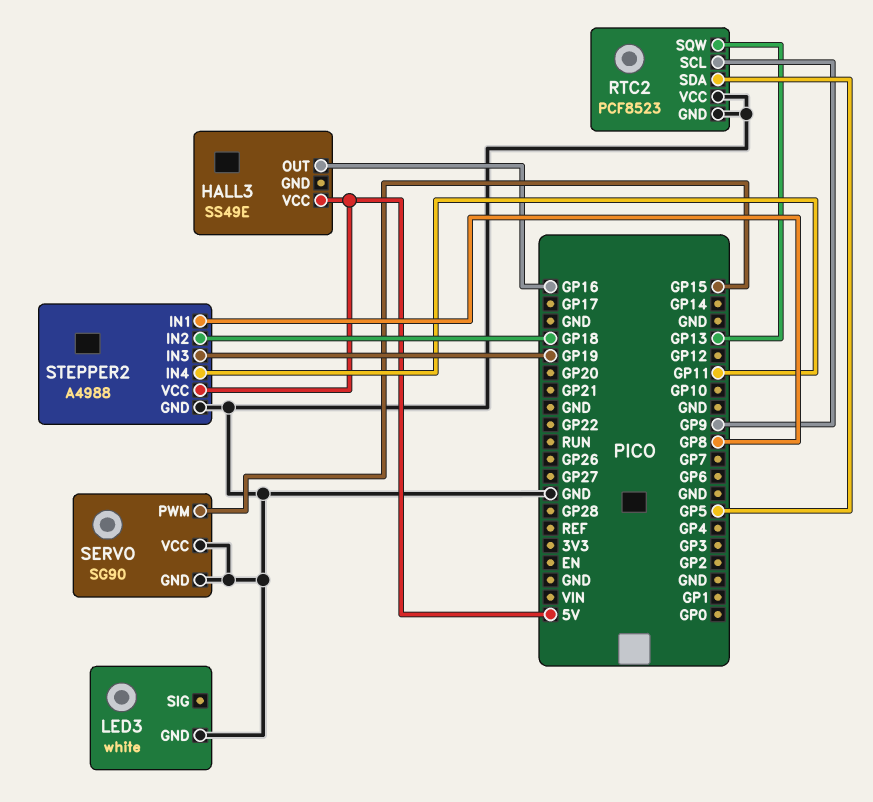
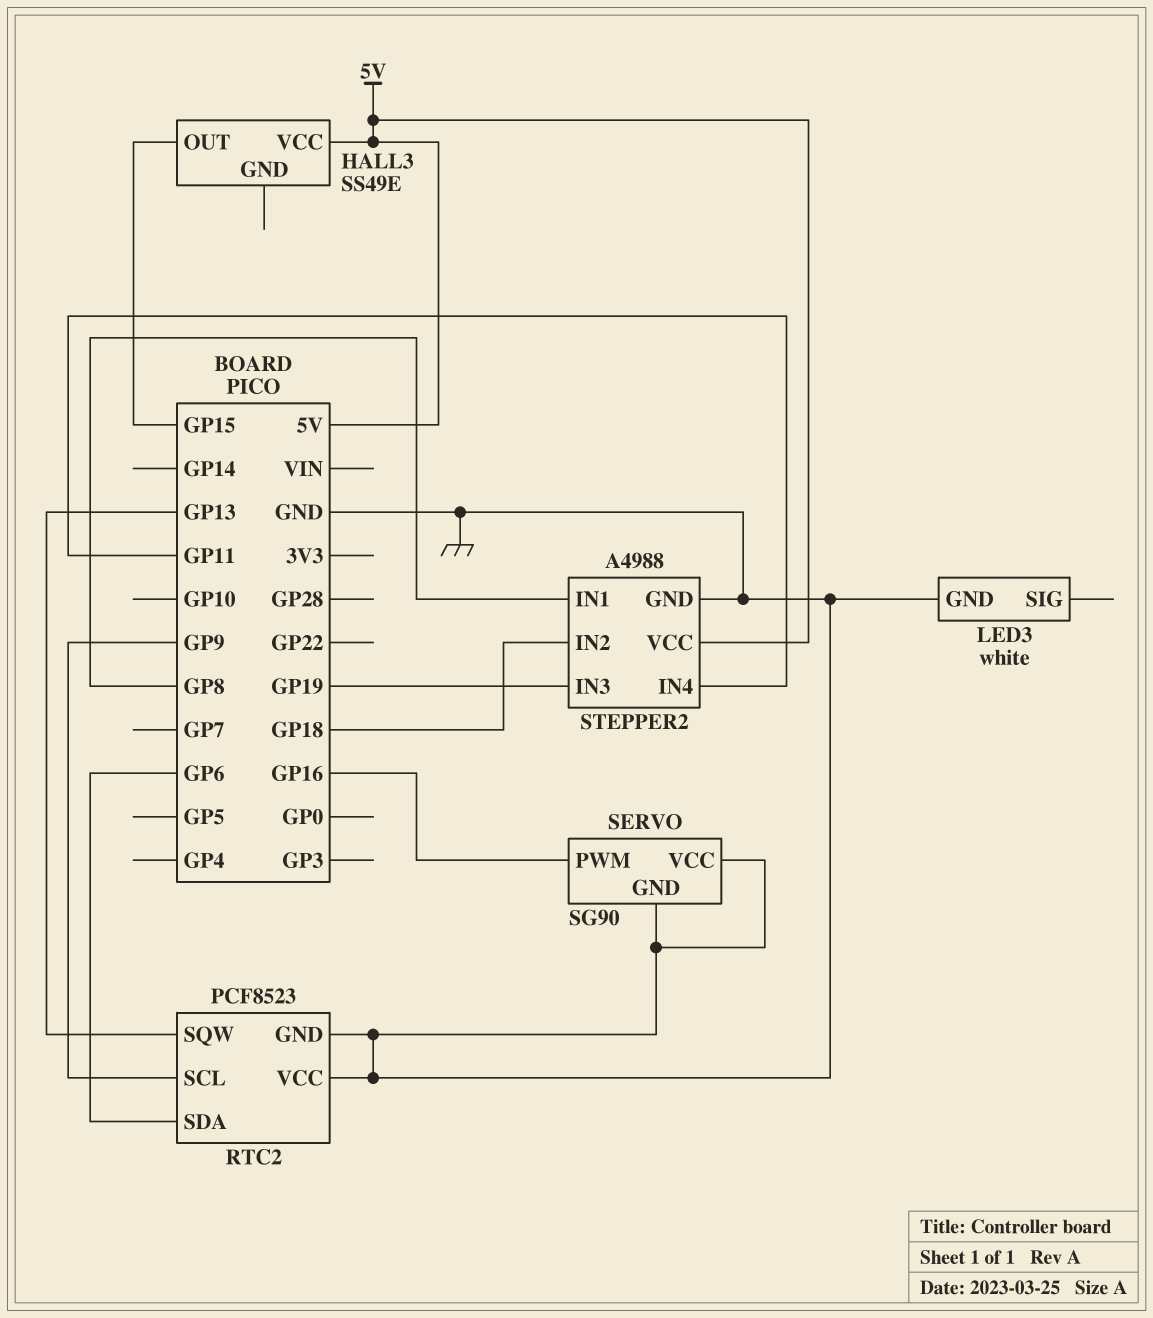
HALL3 pin OUT: GP16 -> GP15
RTC2 pin SDA: GP5 -> GP6
SERVO pin PWM: GP15 -> GP16

